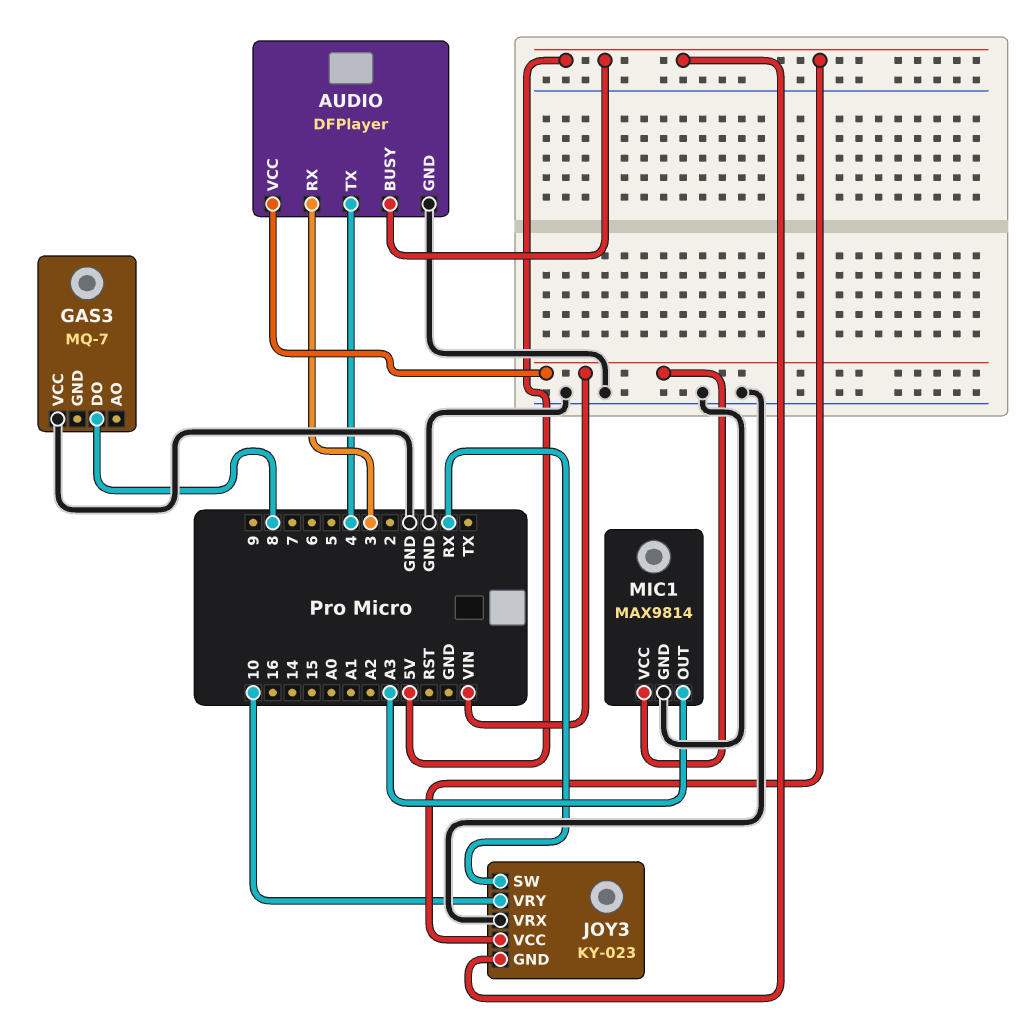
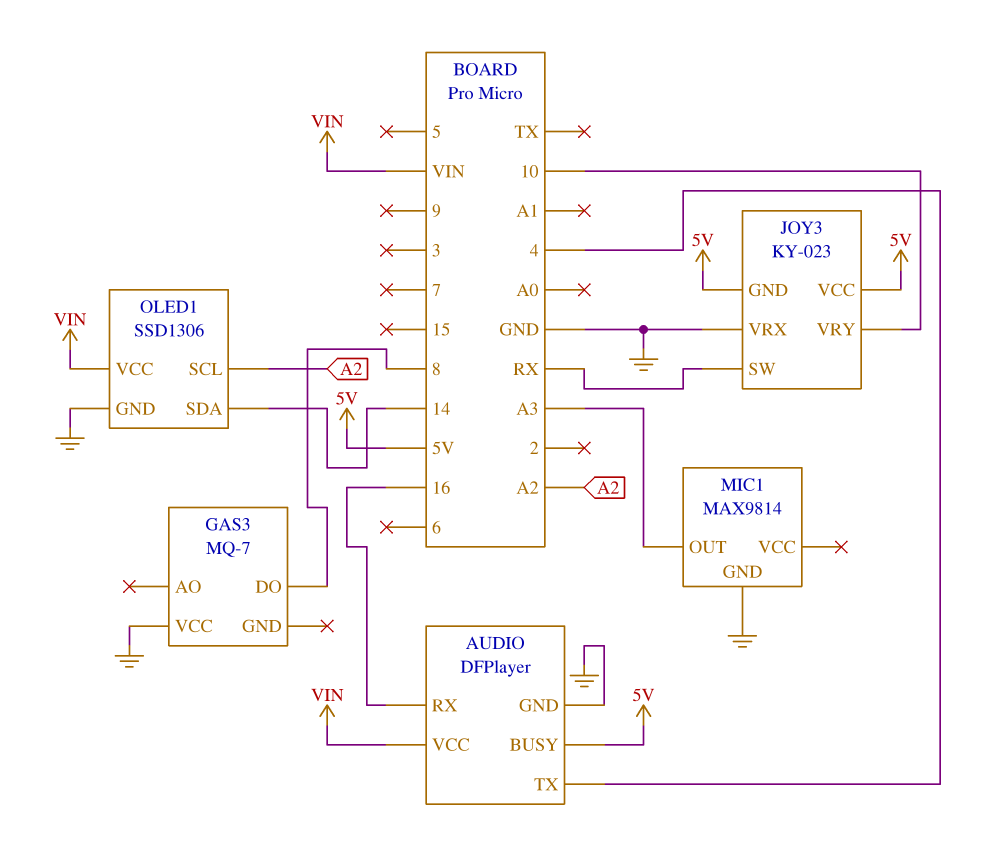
AUDIO pin RX: 3 -> 16
MIC1 pin VCC: VIN -> none
OLED1: none -> SSD1306
OLED1 pin GND: none -> GND
OLED1 pin SCL: none -> A2
OLED1 pin SDA: none -> 14
OLED1 pin VCC: none -> VIN

